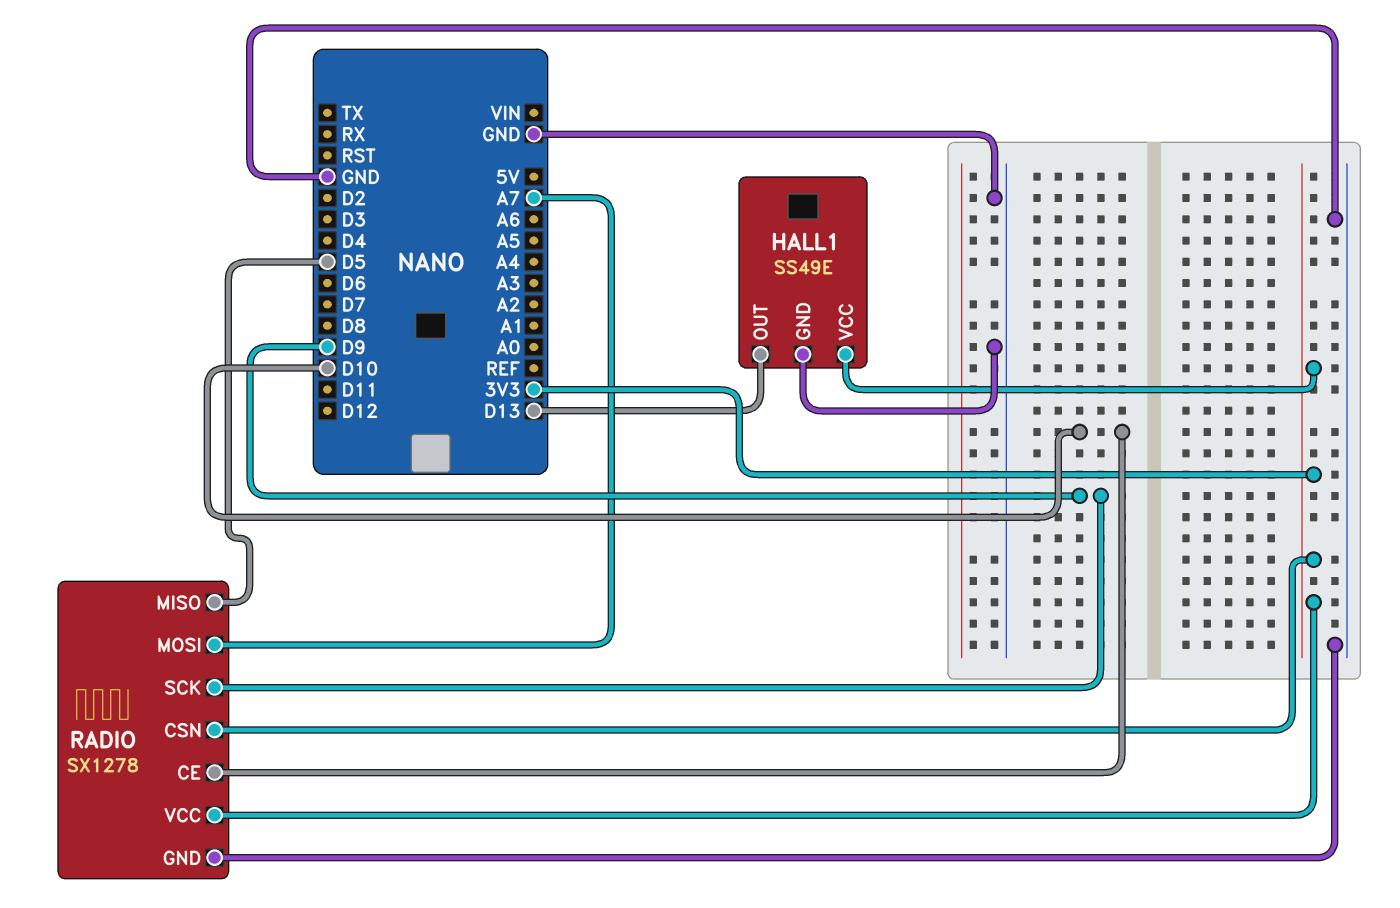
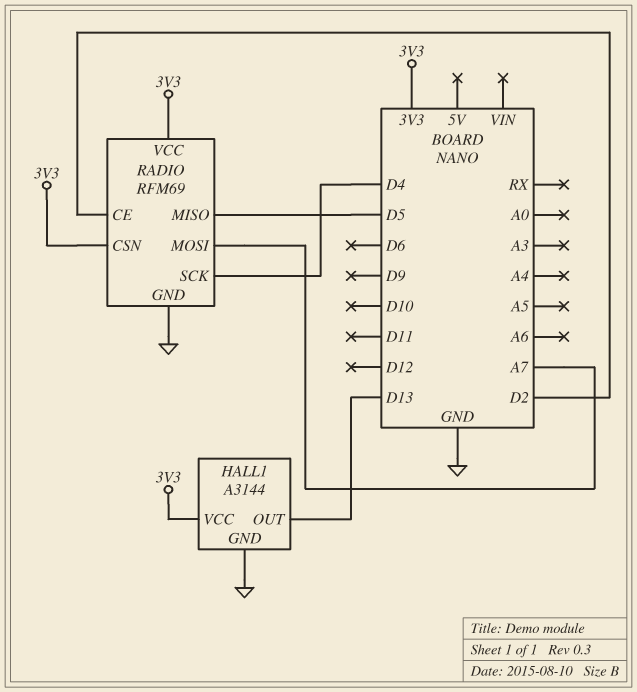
HALL1: SS49E -> A3144
RADIO: SX1278 -> RFM69
RADIO pin CE: D10 -> D2
RADIO pin SCK: D9 -> D4

